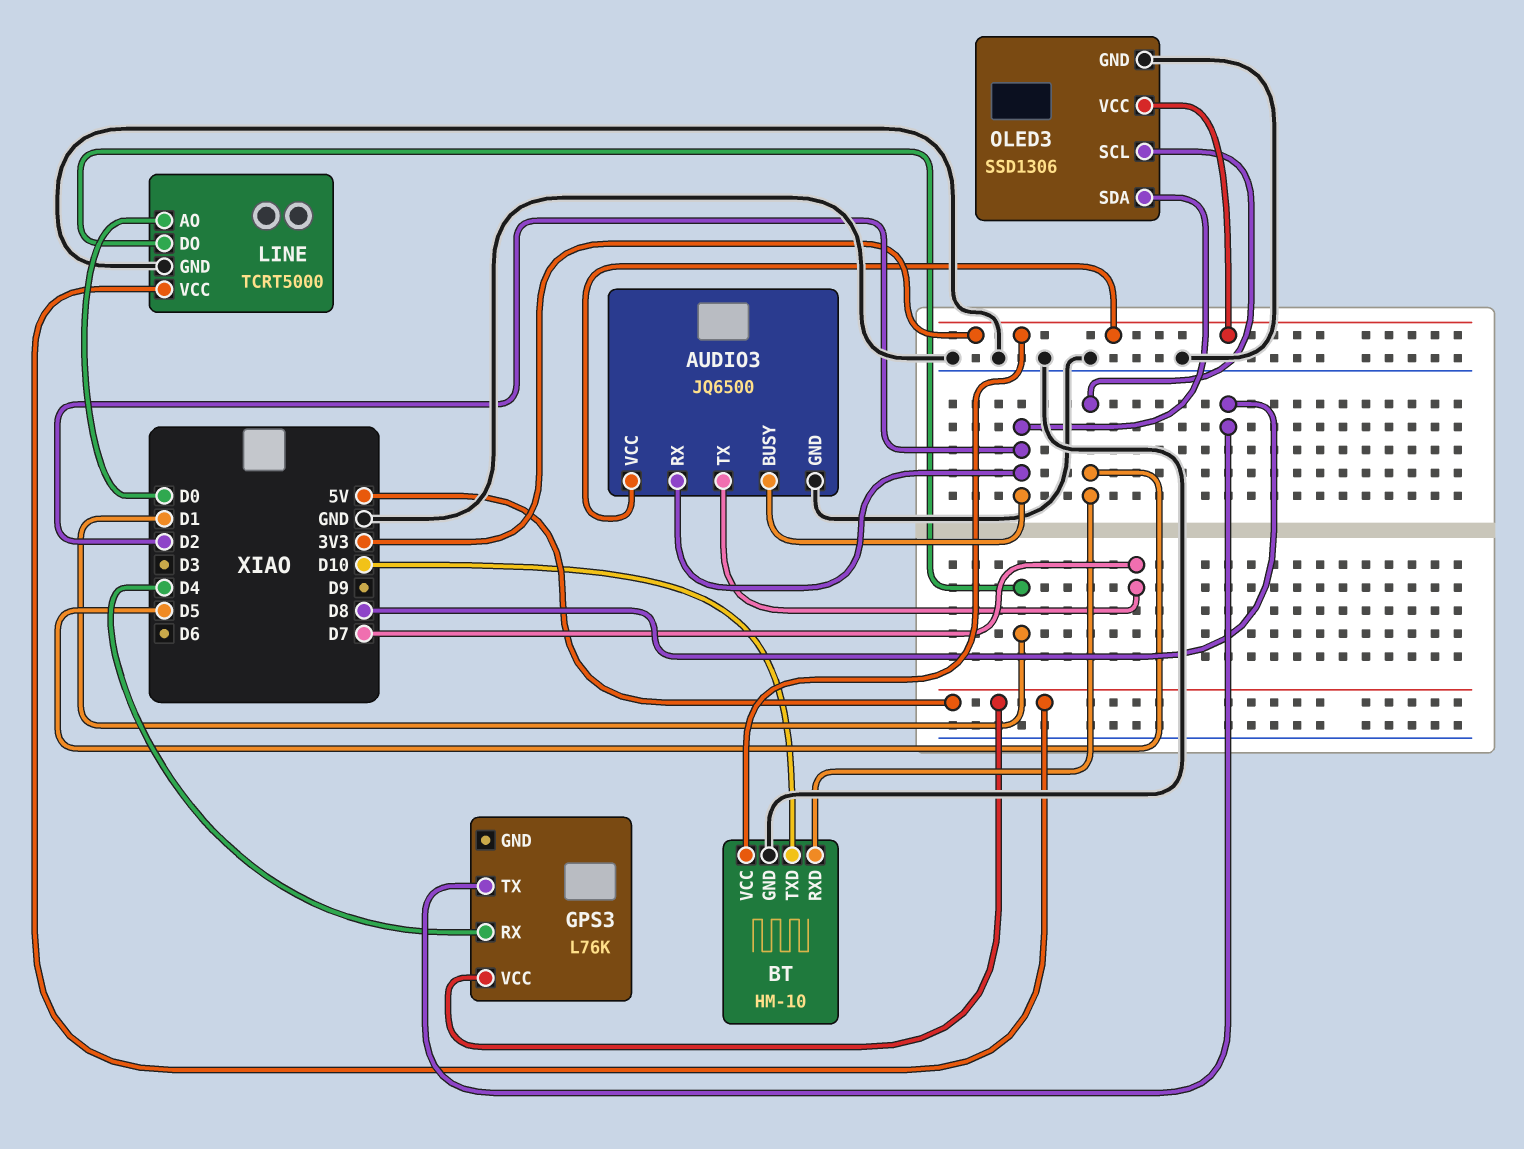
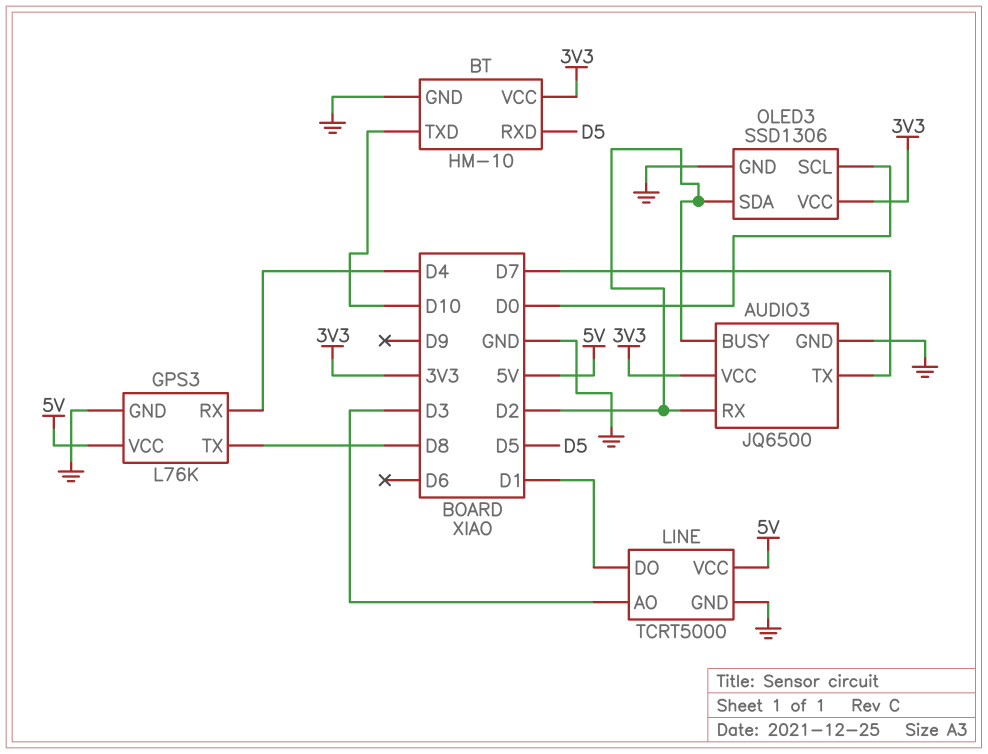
GPS3 pin GND: none -> GND
LINE pin AO: D0 -> D3
OLED3 pin SCL: D5 -> D0

